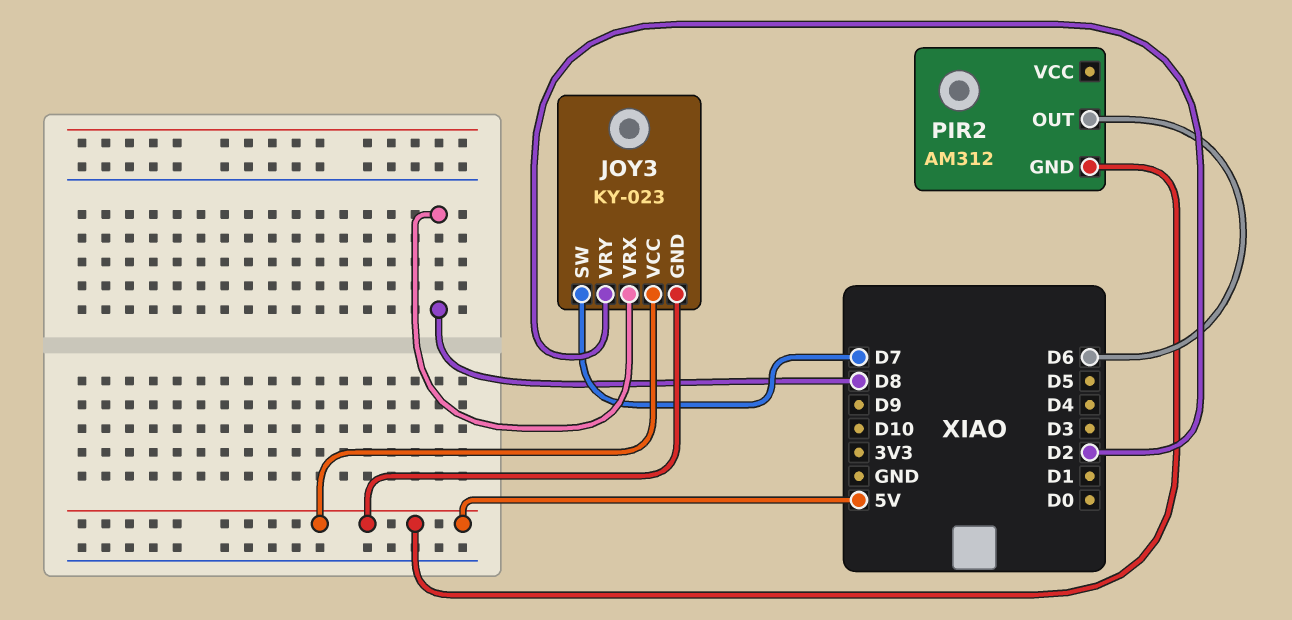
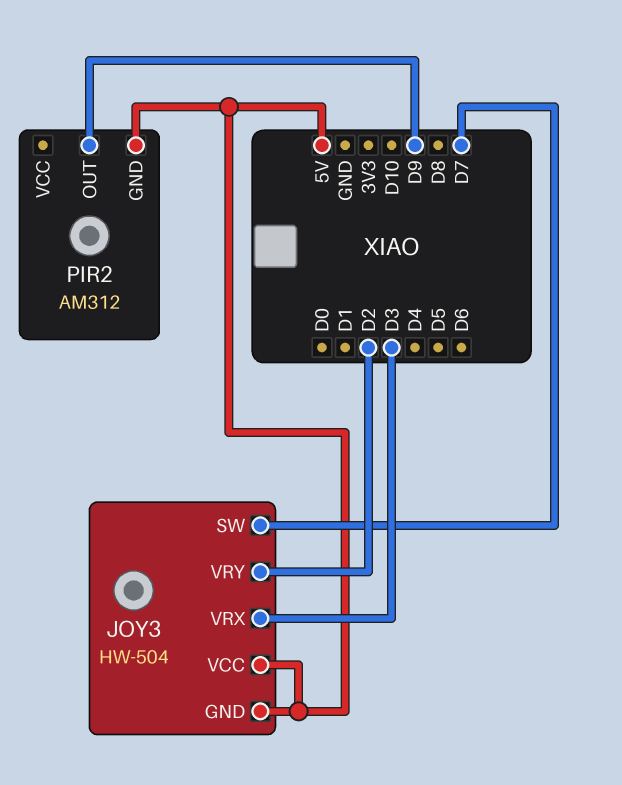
JOY3: KY-023 -> HW-504
JOY3 pin VRX: D8 -> D3
PIR2 pin OUT: D6 -> D9

